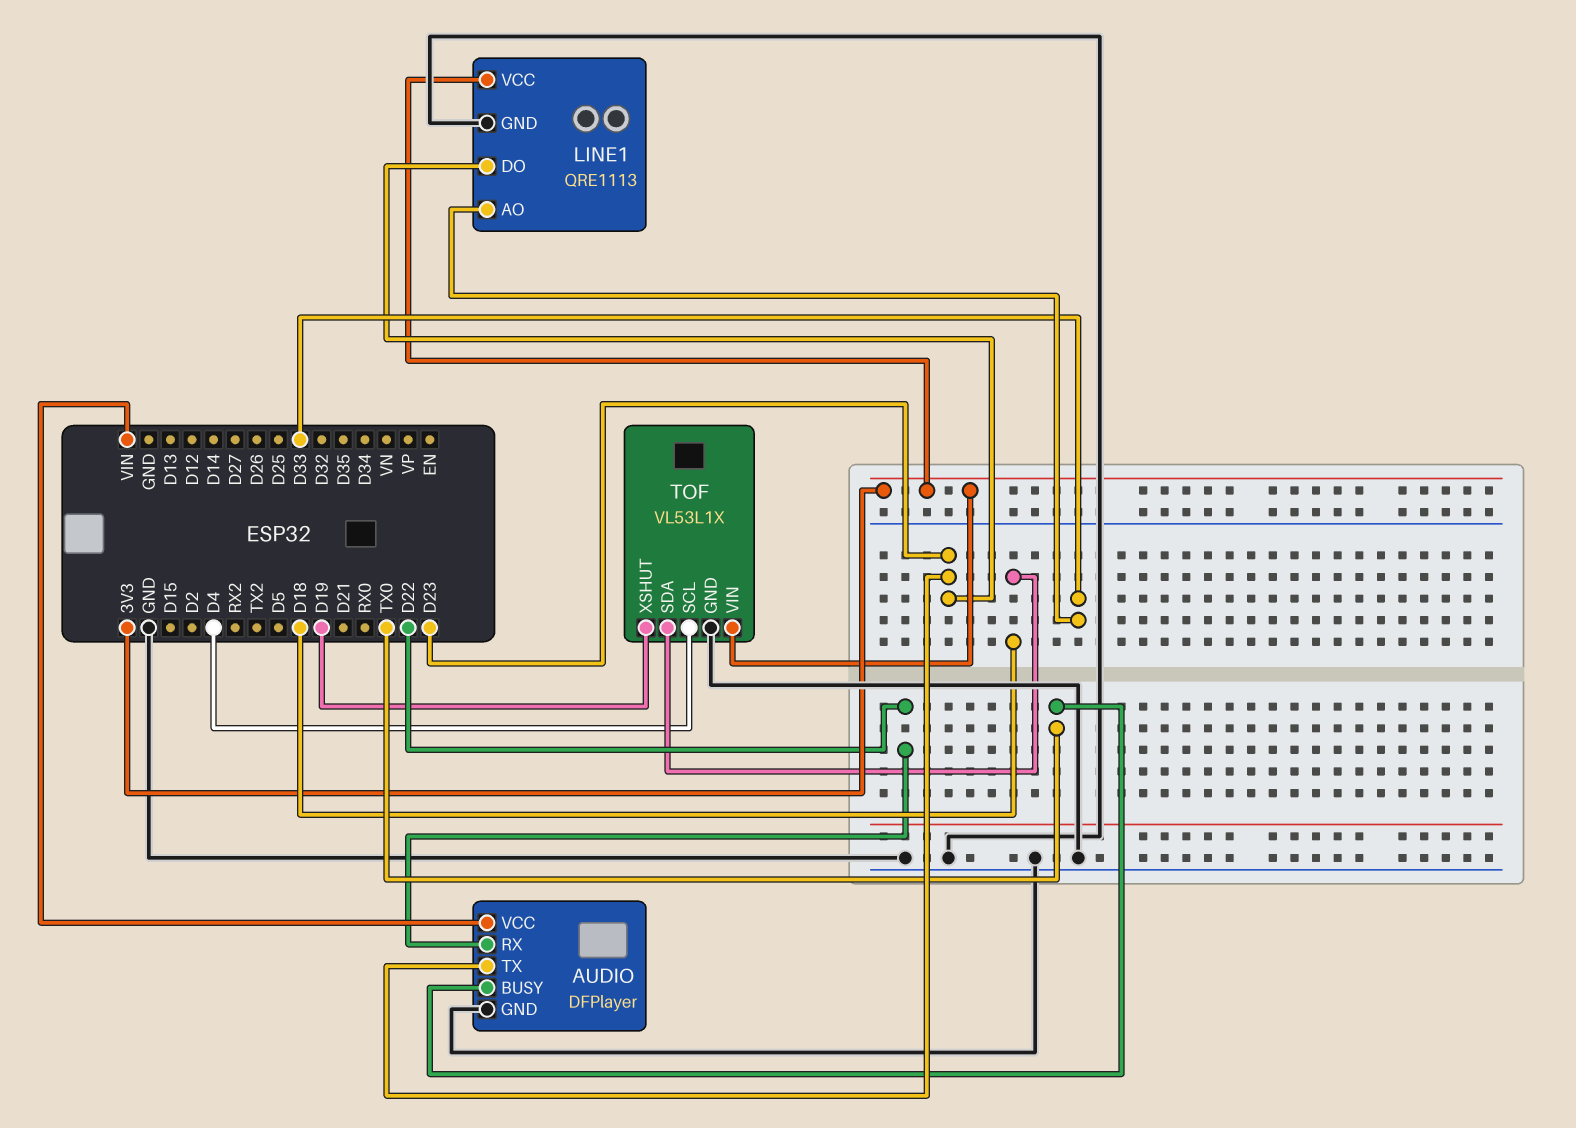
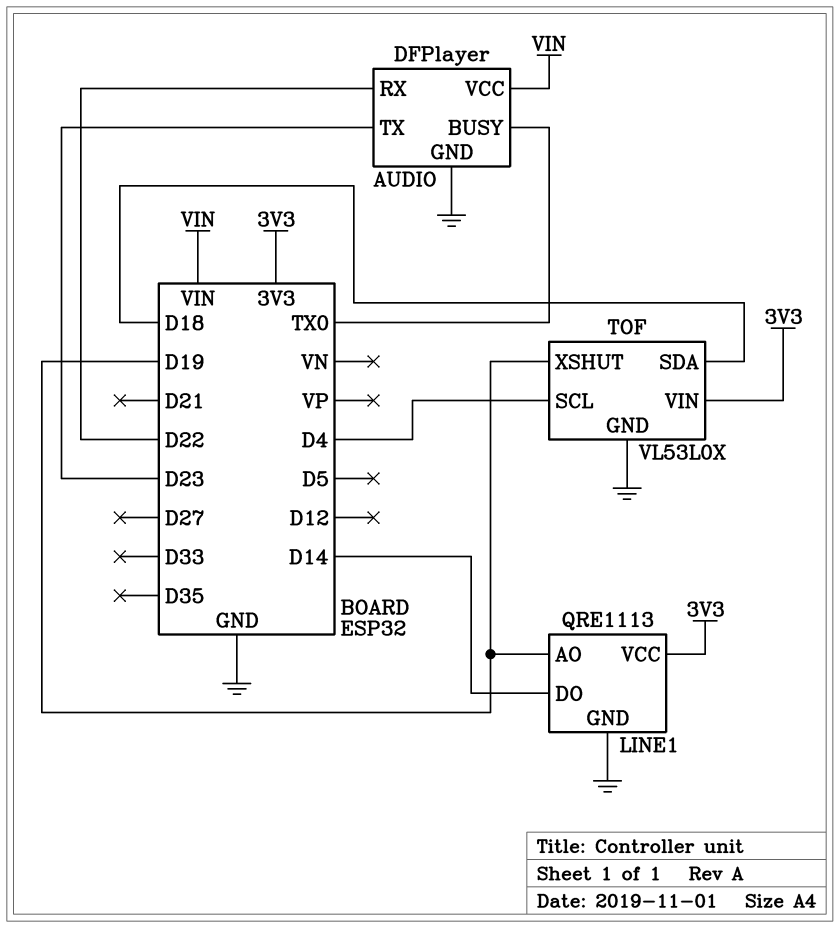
LINE1 pin AO: D33 -> D19
LINE1 pin DO: D23 -> D14
TOF: VL53L1X -> VL53L0X

